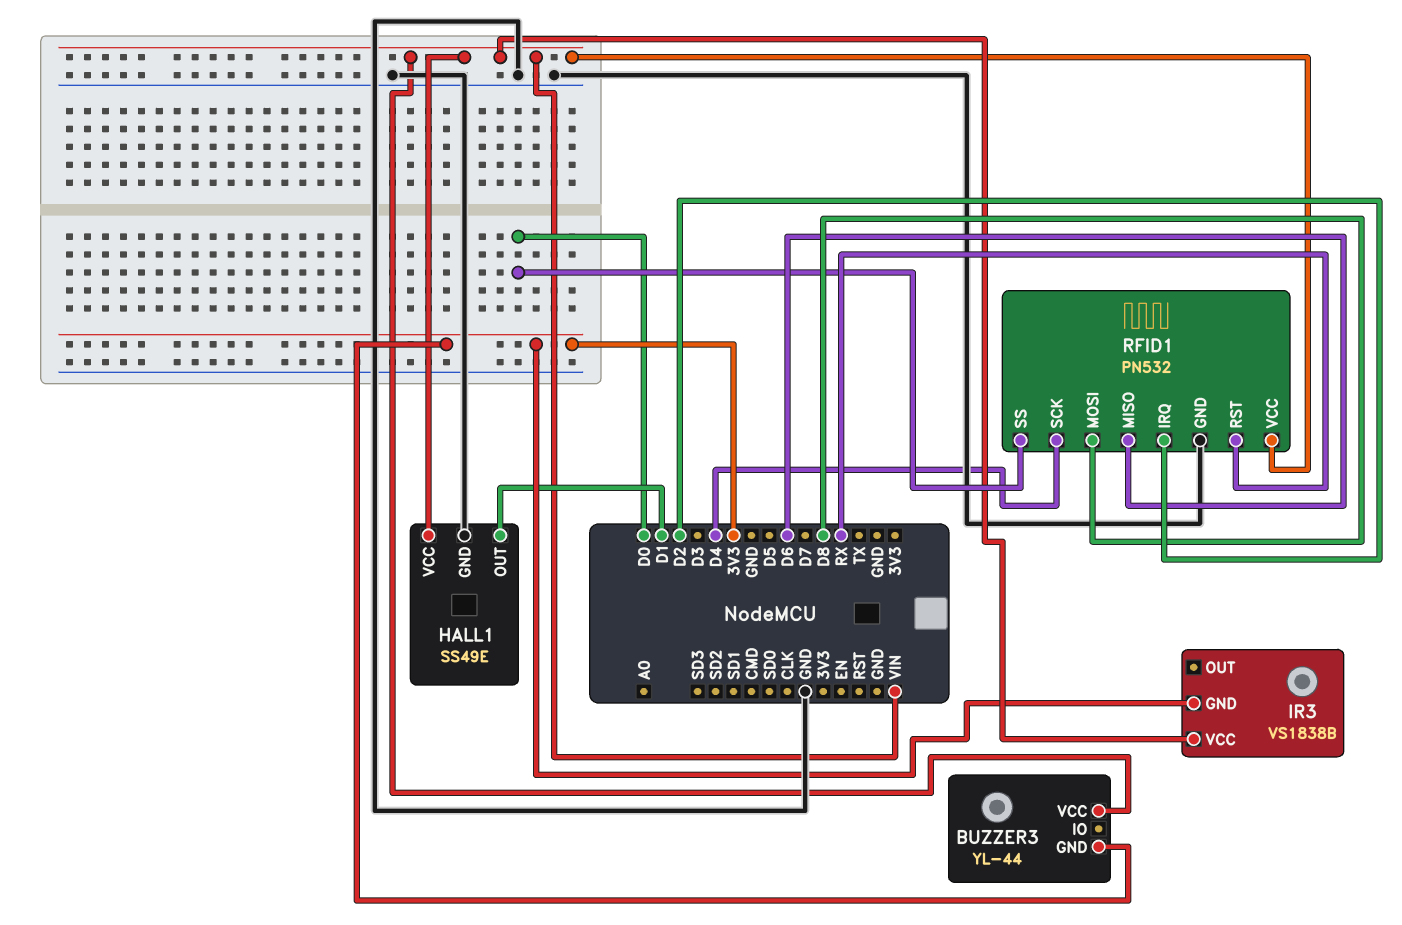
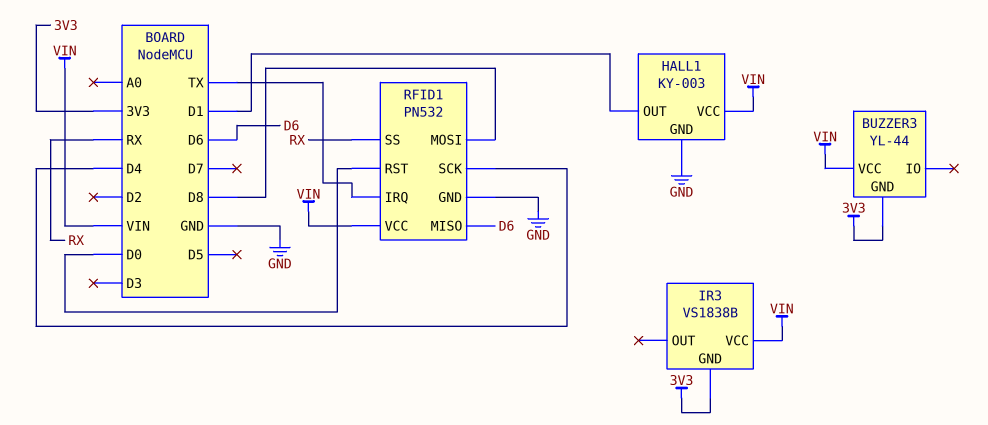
HALL1: SS49E -> KY-003
RFID1 pin IRQ: D2 -> TX
RFID1 pin RST: RX -> D0
RFID1 pin SS: D0 -> RX

